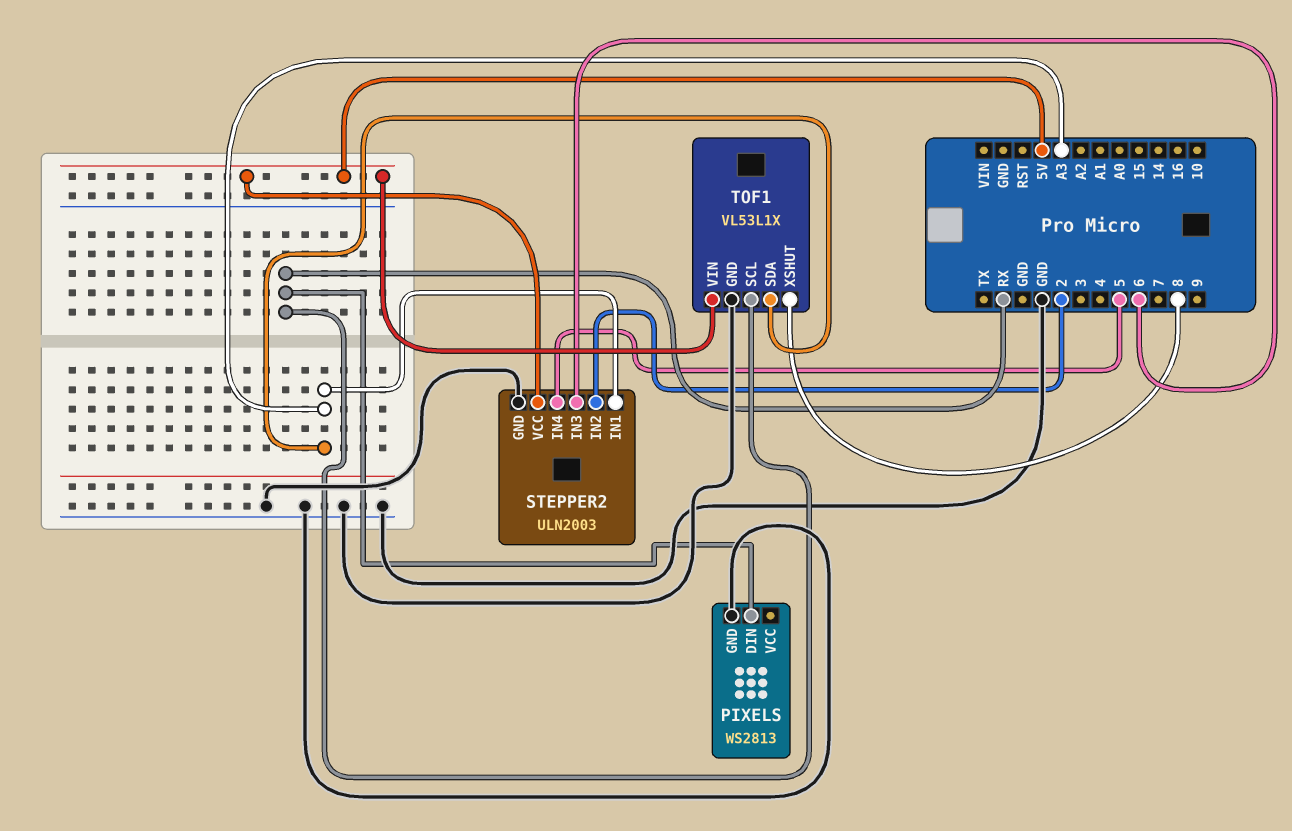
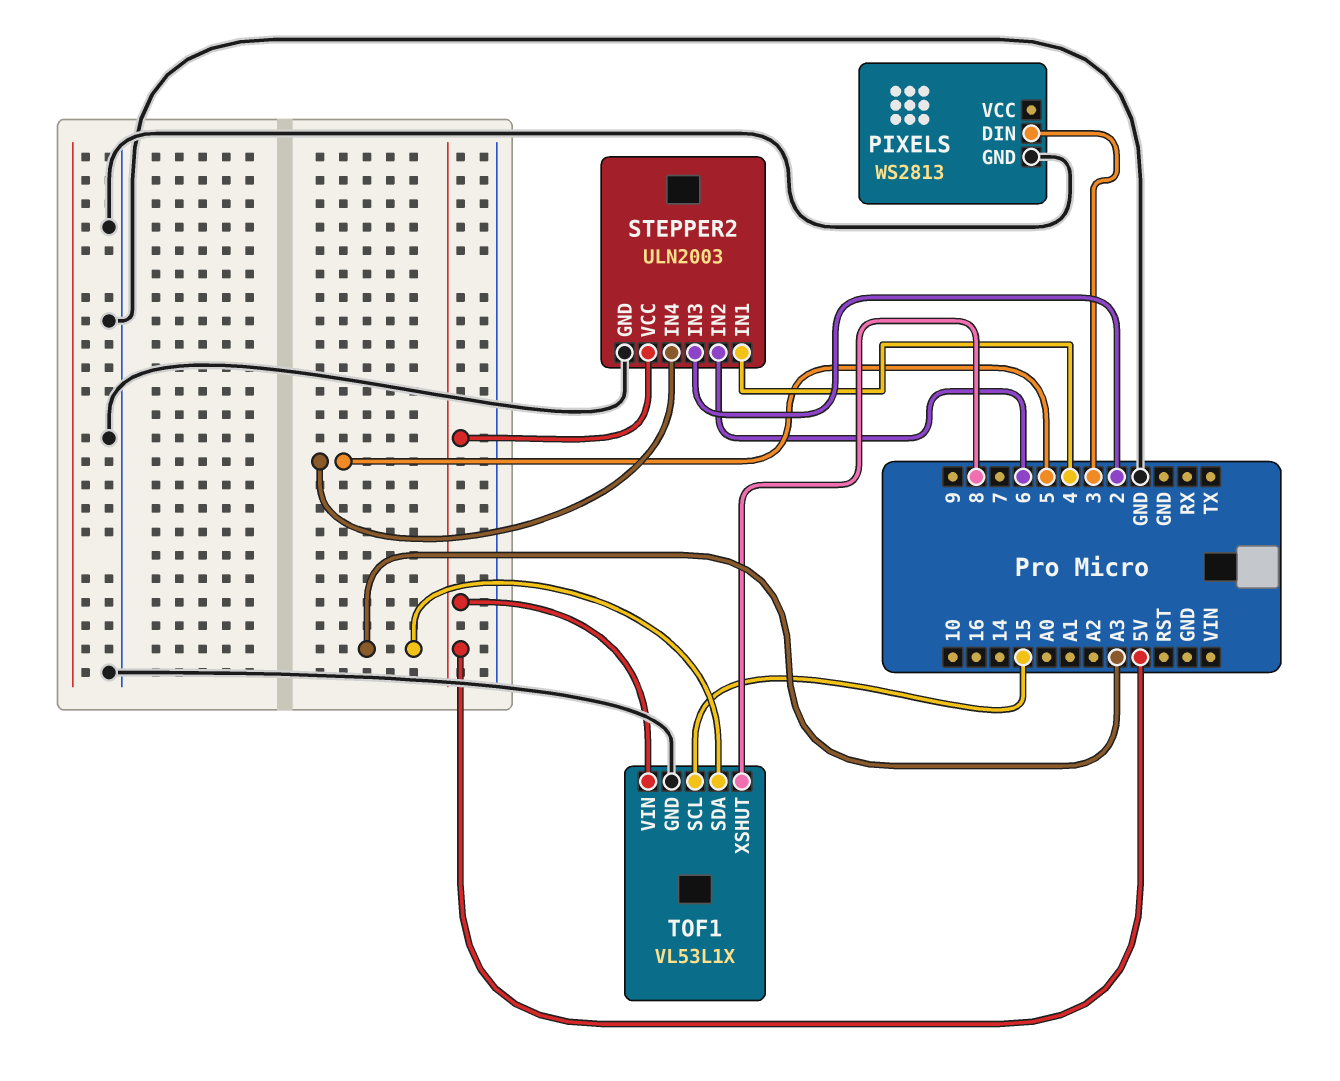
PIXELS pin DIN: RX -> 3
STEPPER2 pin IN1: A3 -> 4
STEPPER2 pin IN2: 2 -> 6
STEPPER2 pin IN3: 6 -> 2
TOF1 pin SCL: RX -> 15

